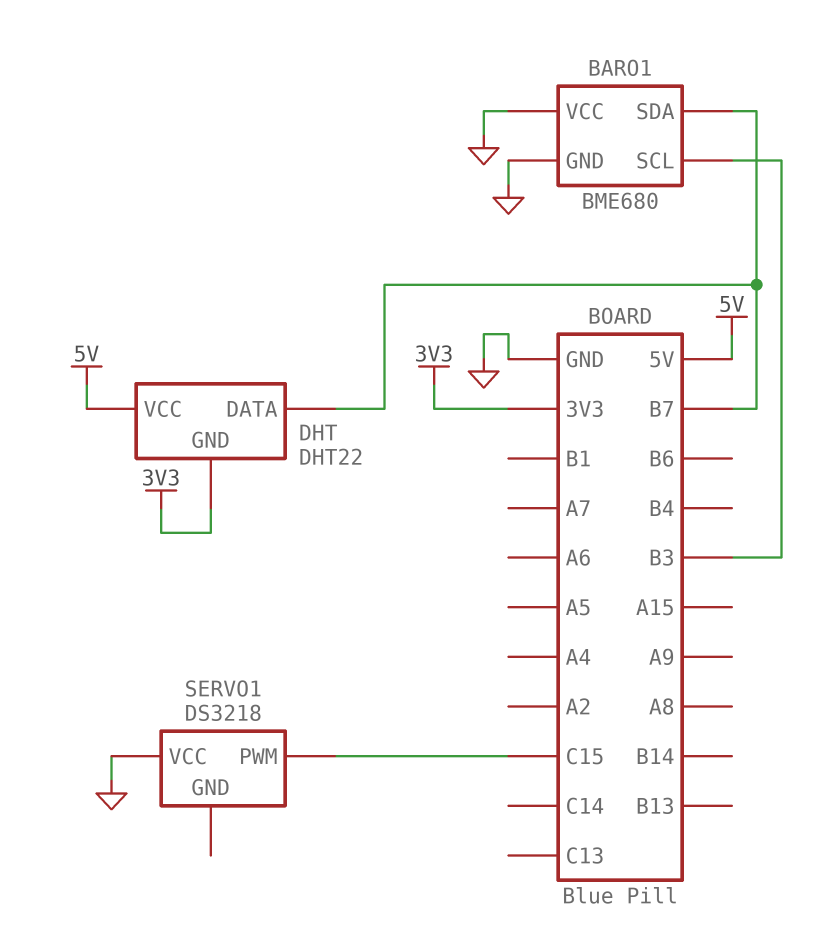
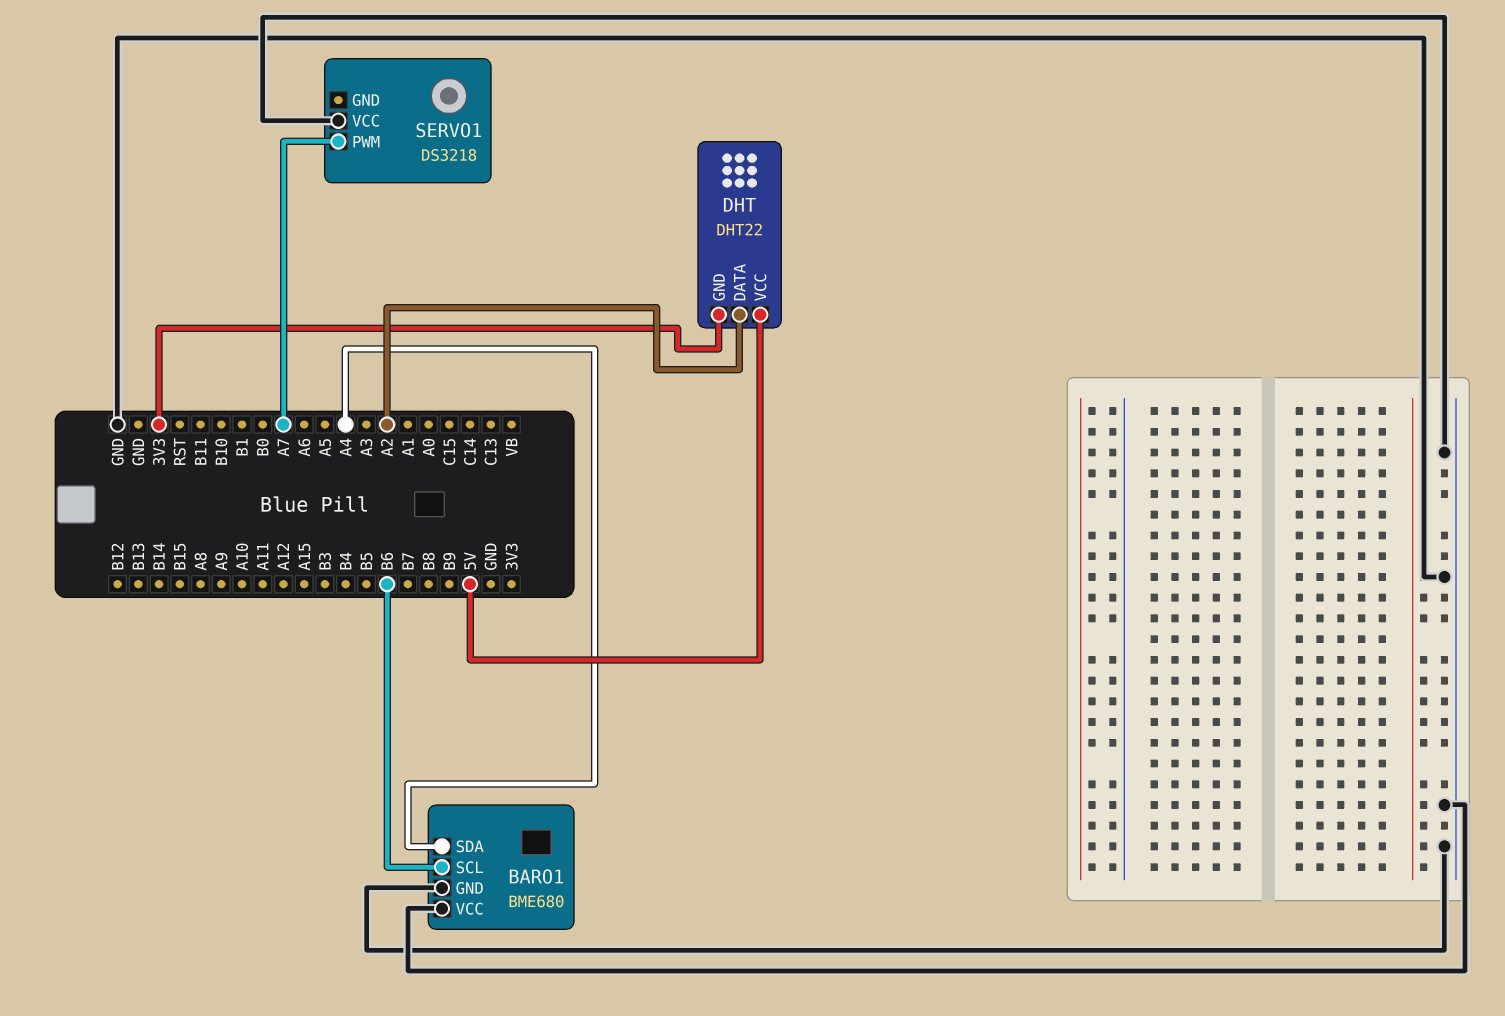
BARO1 pin SCL: B3 -> B6
BARO1 pin SDA: B7 -> A4
DHT pin DATA: B7 -> A2
SERVO1 pin PWM: C15 -> A7

